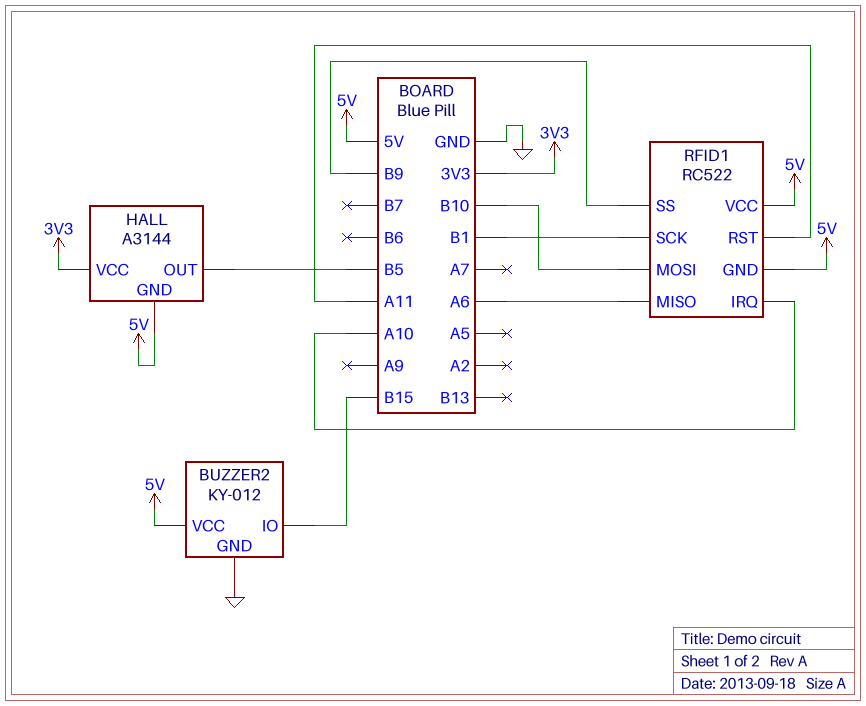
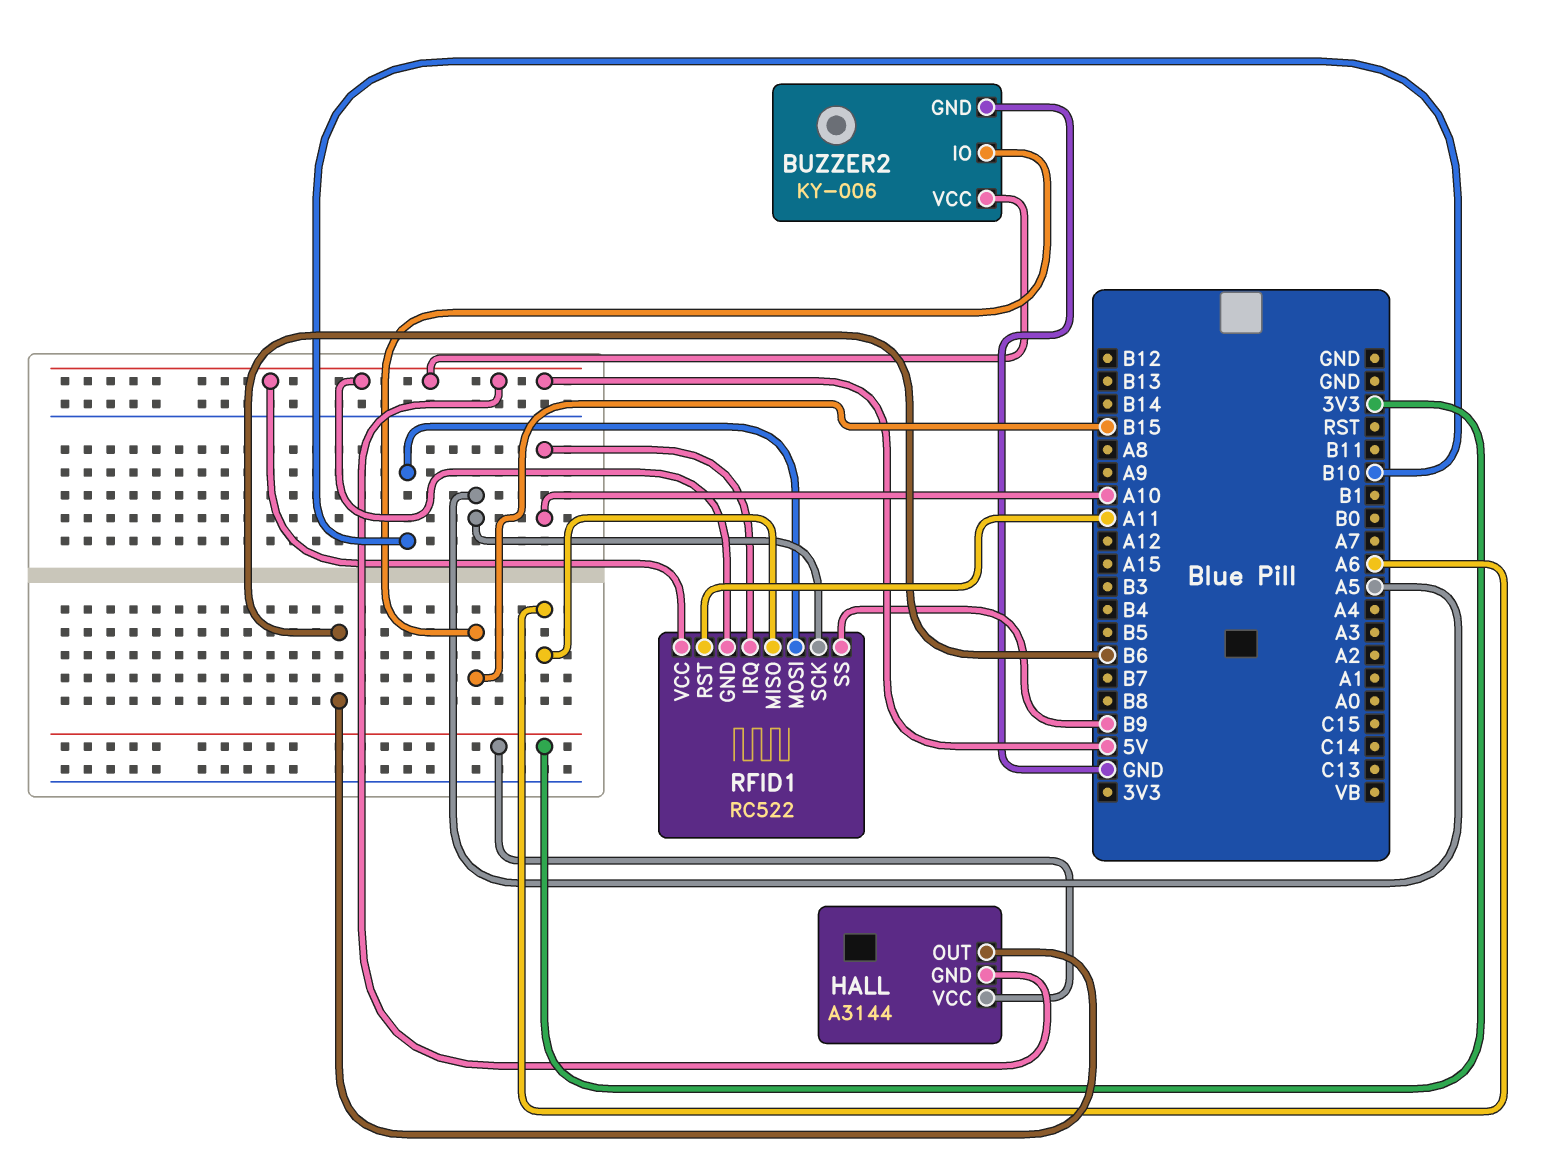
BUZZER2: KY-012 -> KY-006
HALL pin OUT: B5 -> B6
RFID1 pin SCK: B1 -> A5

